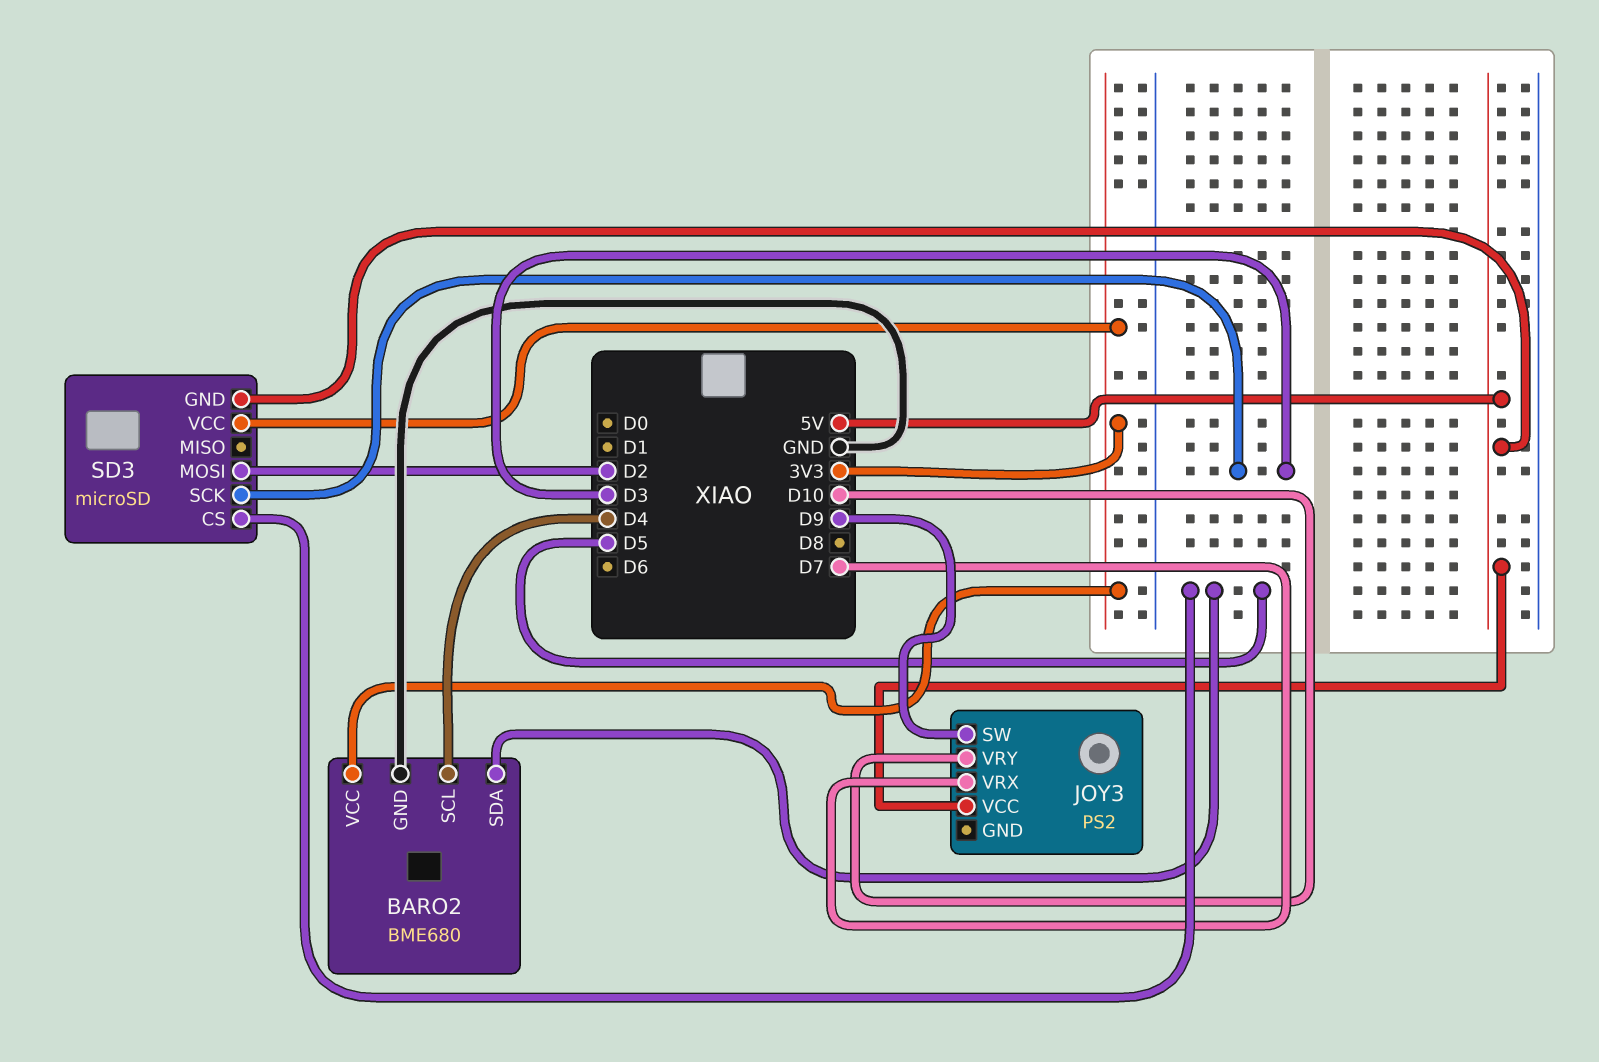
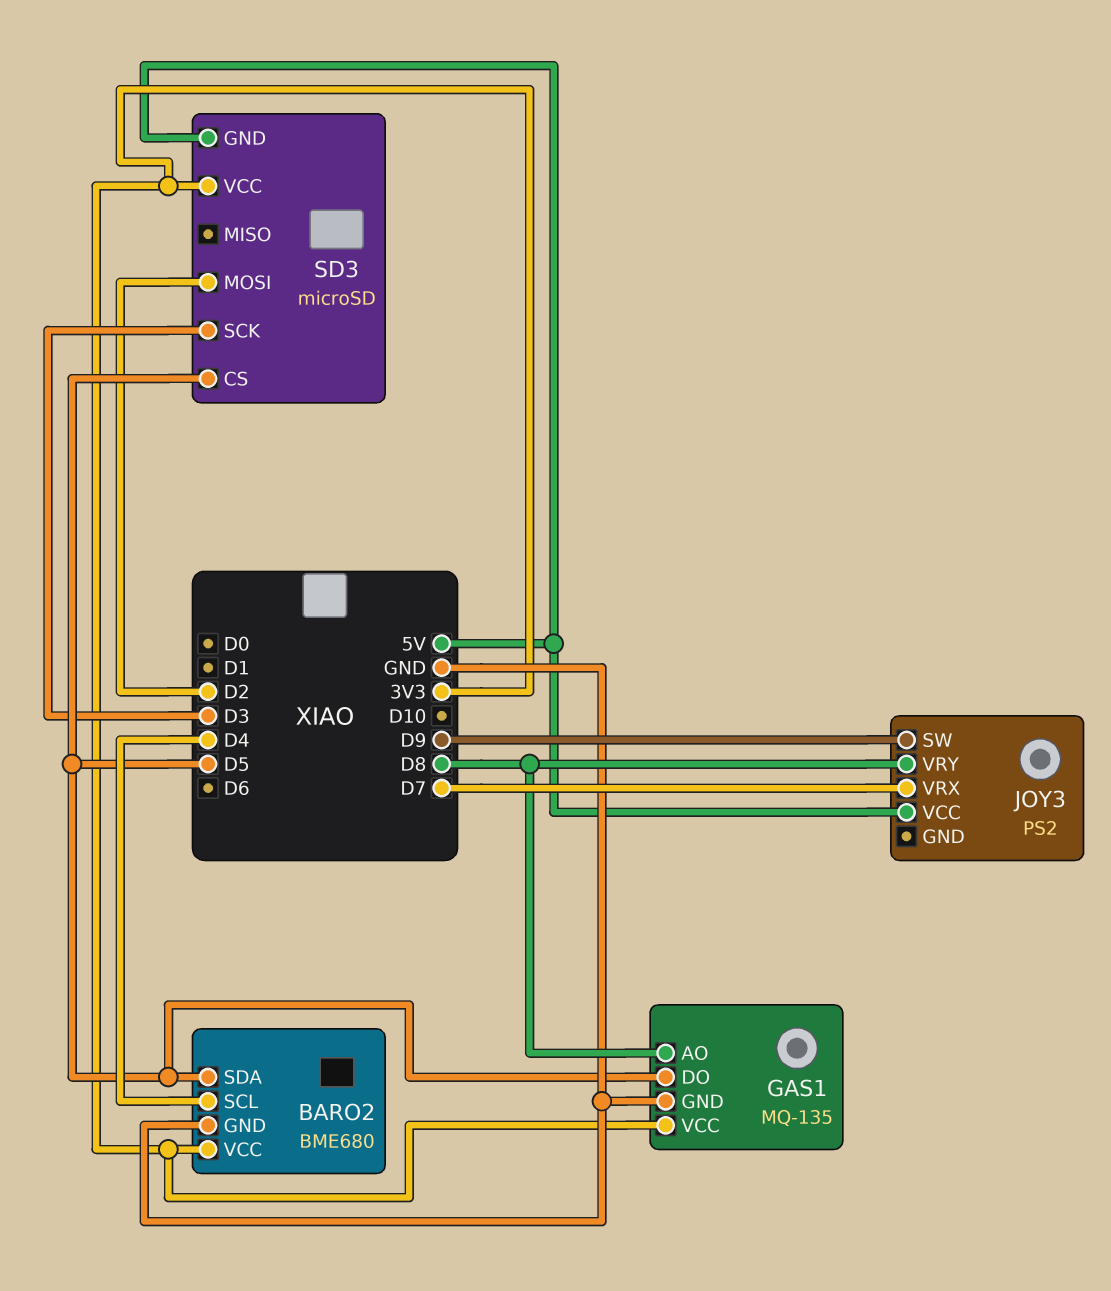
GAS1: none -> MQ-135
GAS1 pin AO: none -> D8
GAS1 pin DO: none -> D5
GAS1 pin GND: none -> GND
GAS1 pin VCC: none -> 3V3
JOY3 pin VRY: D10 -> D8

